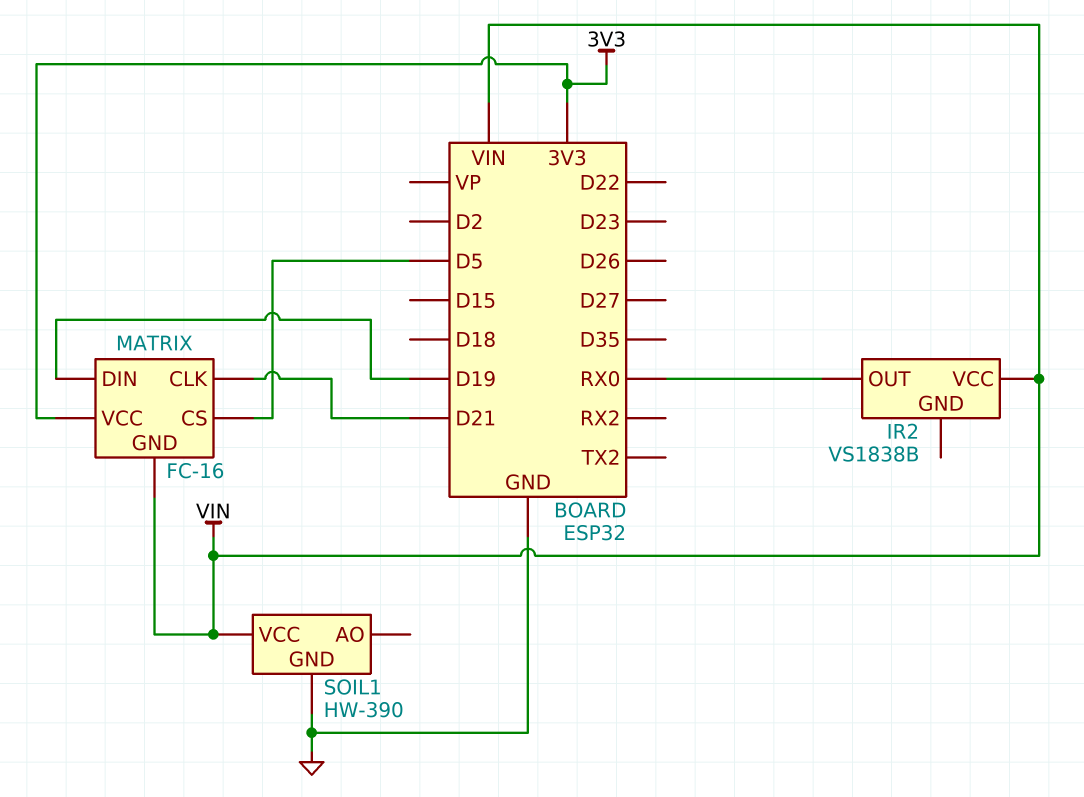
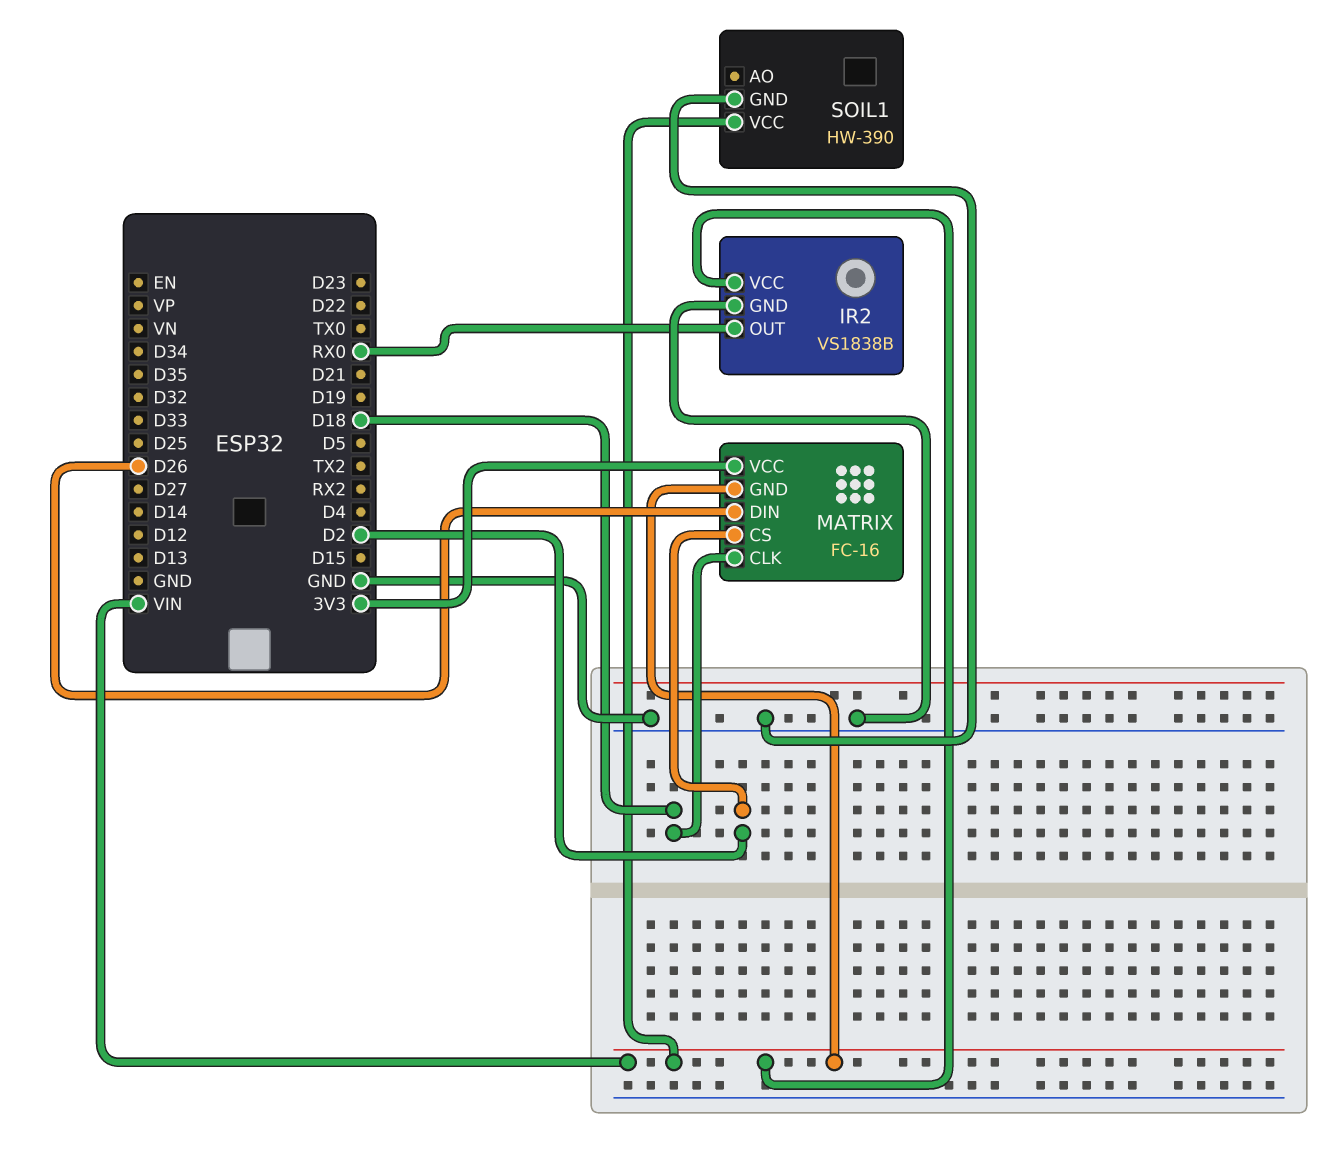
IR2 pin GND: none -> GND
MATRIX pin CLK: D21 -> D18
MATRIX pin CS: D5 -> D2
MATRIX pin DIN: D19 -> D26

